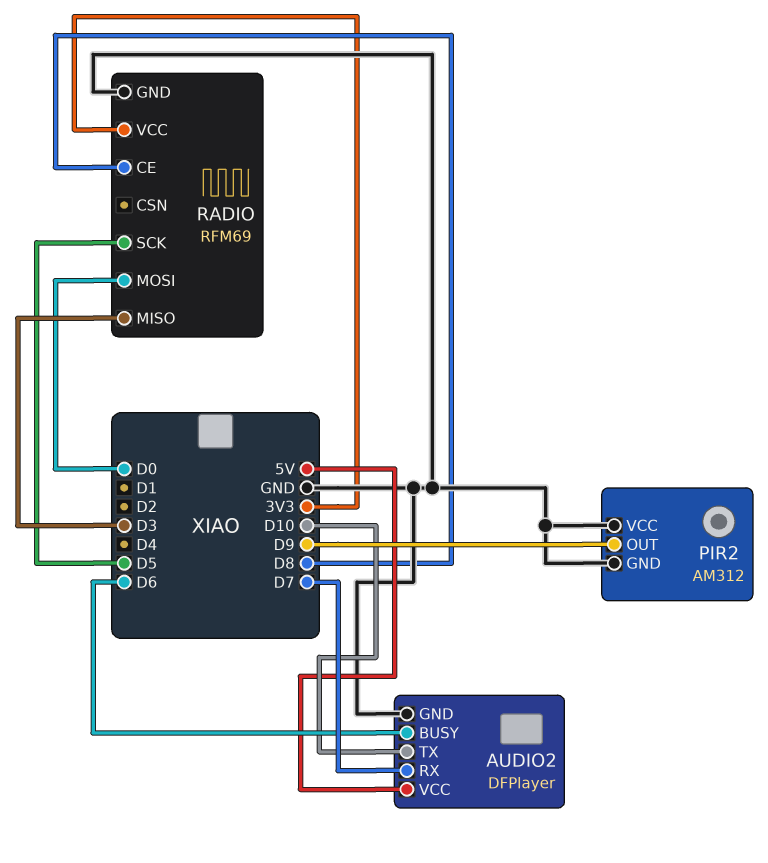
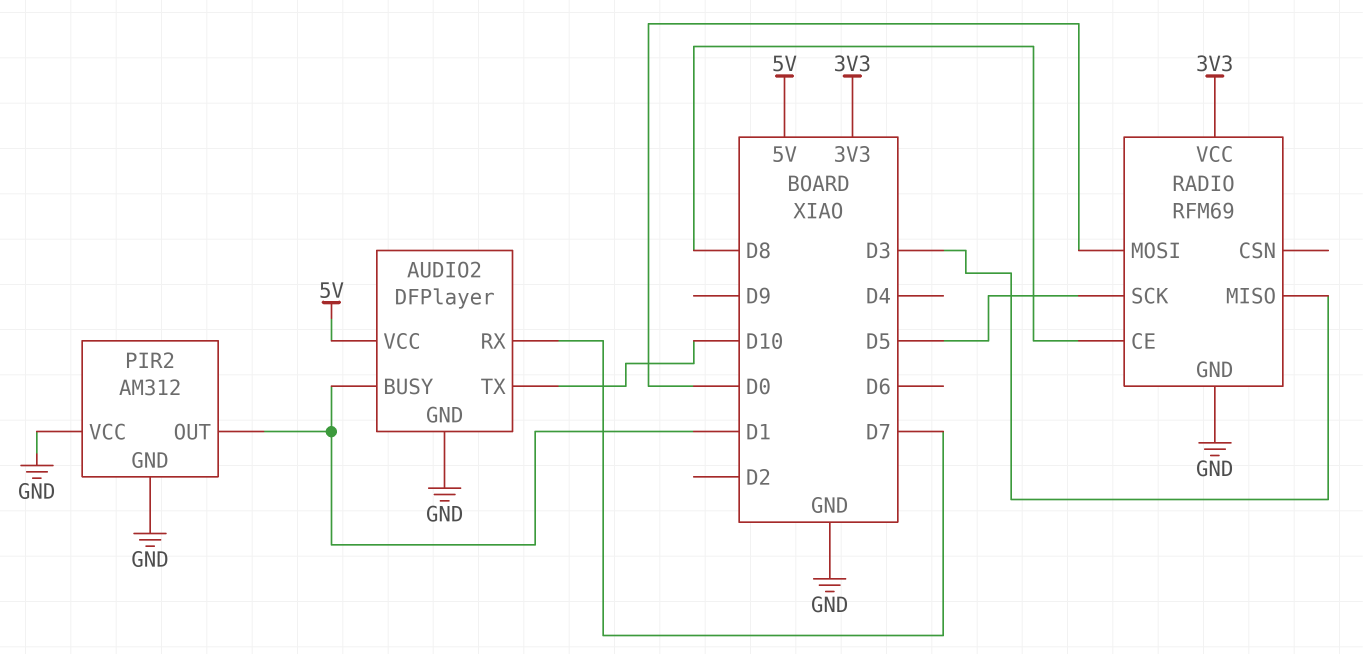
AUDIO2 pin BUSY: D6 -> D1
PIR2 pin OUT: D9 -> D1

